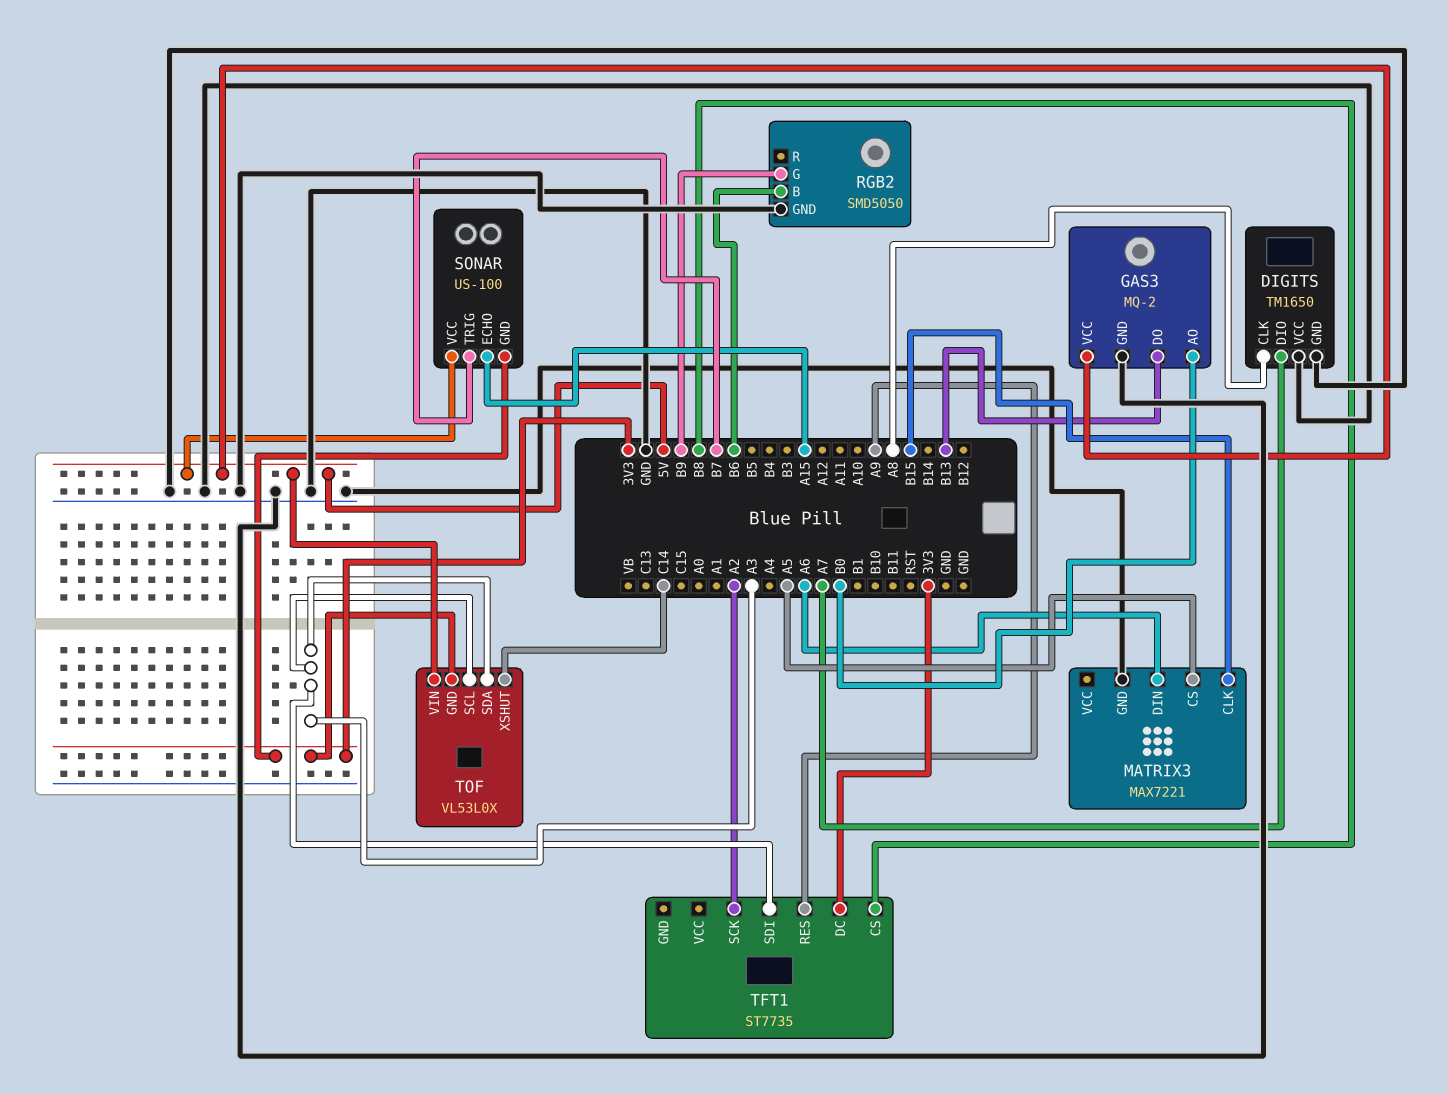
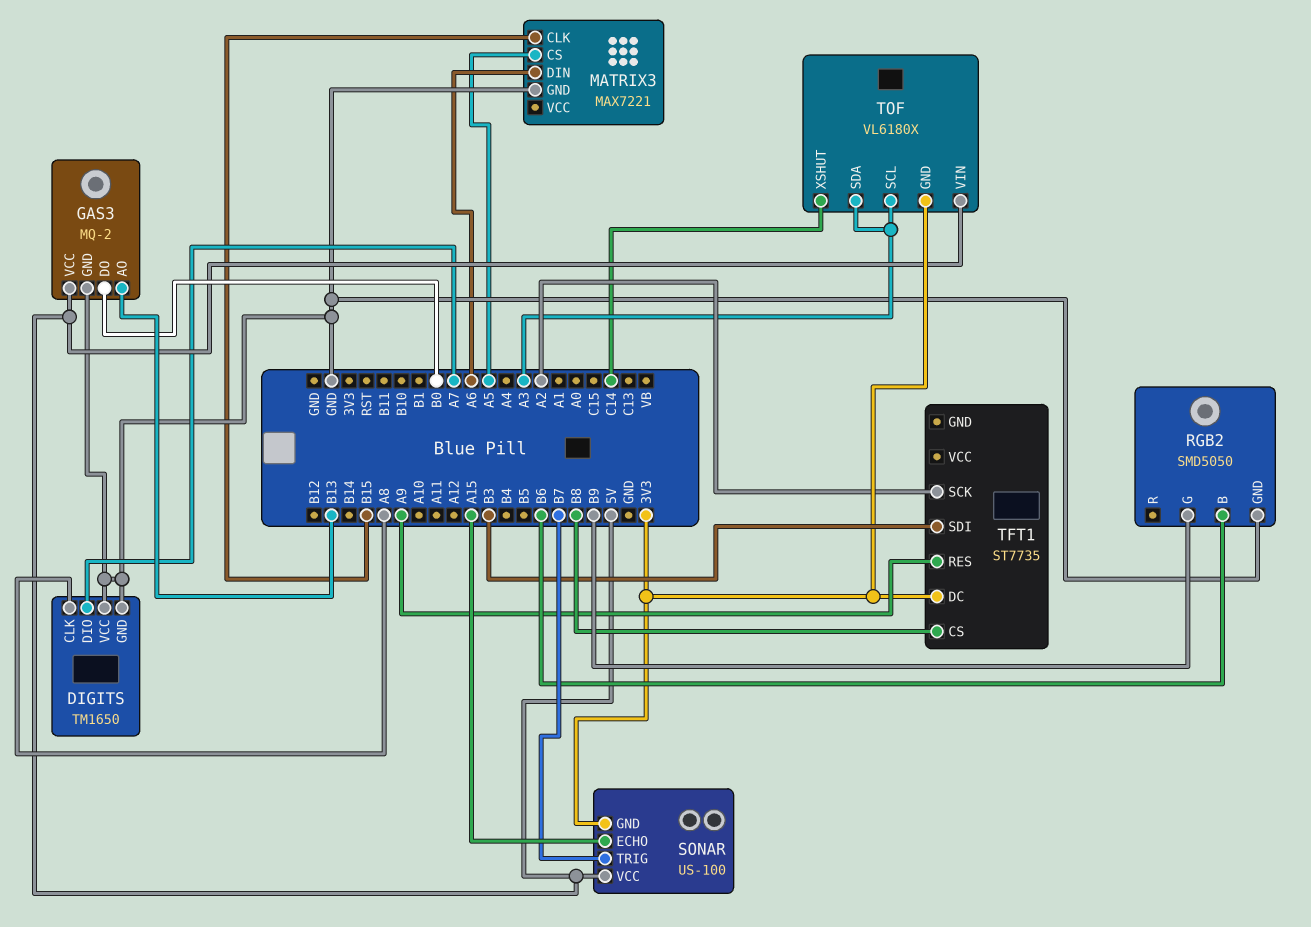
GAS3 pin AO: B0 -> B13
GAS3 pin DO: B13 -> B0
TFT1 pin SDI: A3 -> B3
TOF: VL53L0X -> VL6180X

